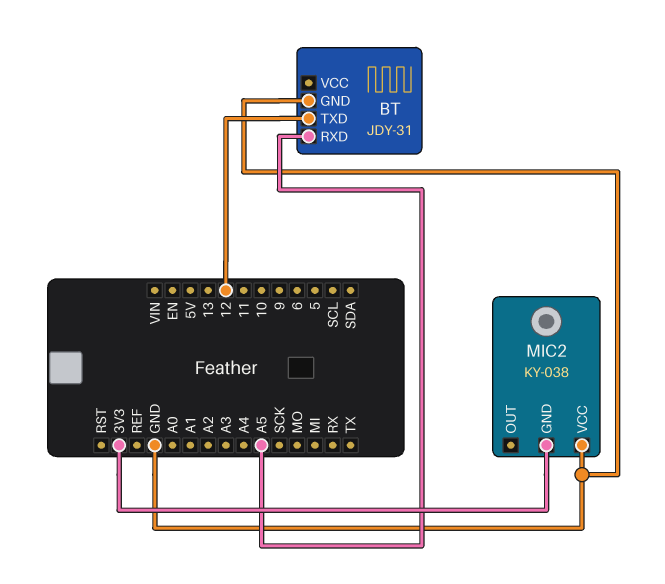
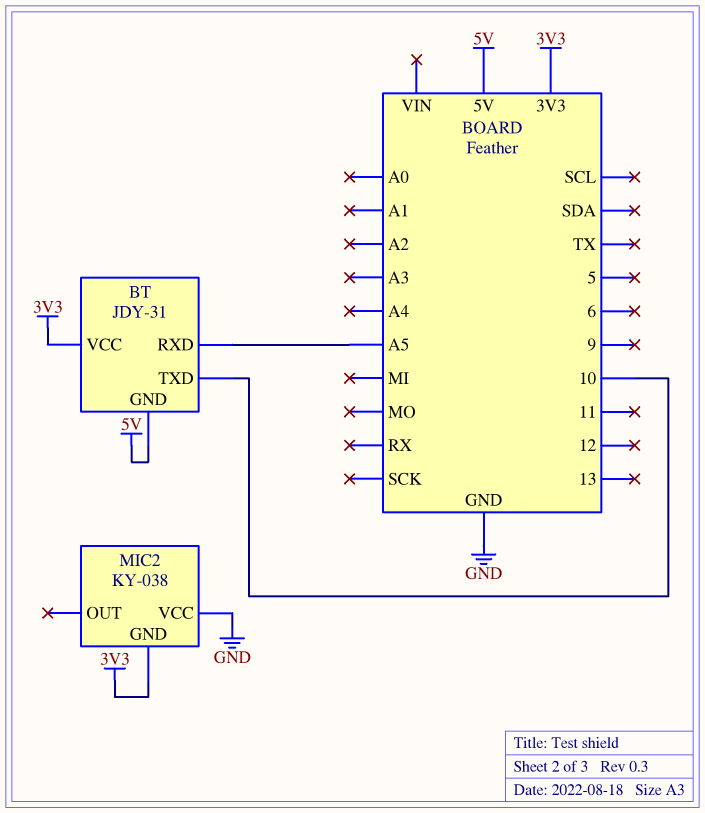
BT pin GND: GND -> 5V
BT pin TXD: 12 -> 10
BT pin VCC: none -> 3V3

